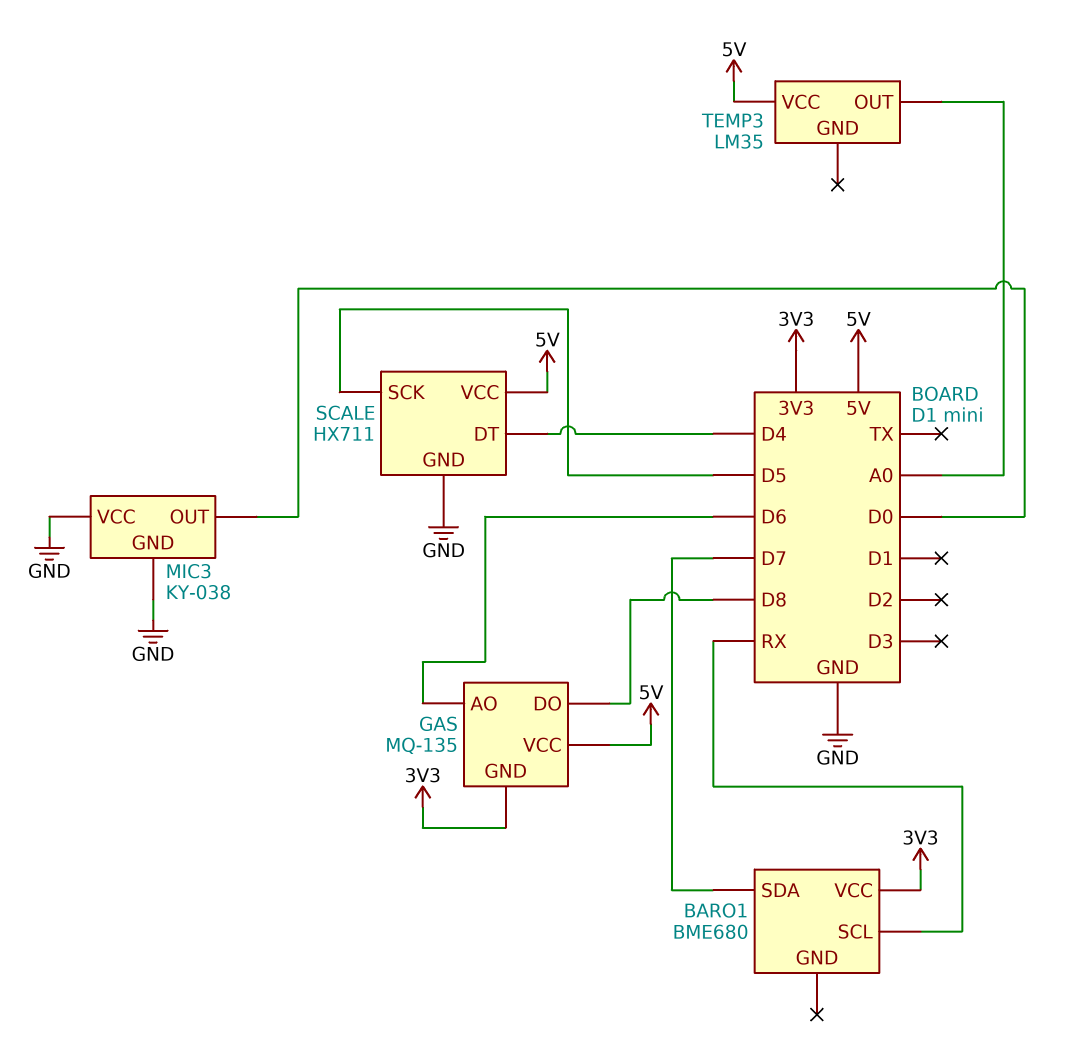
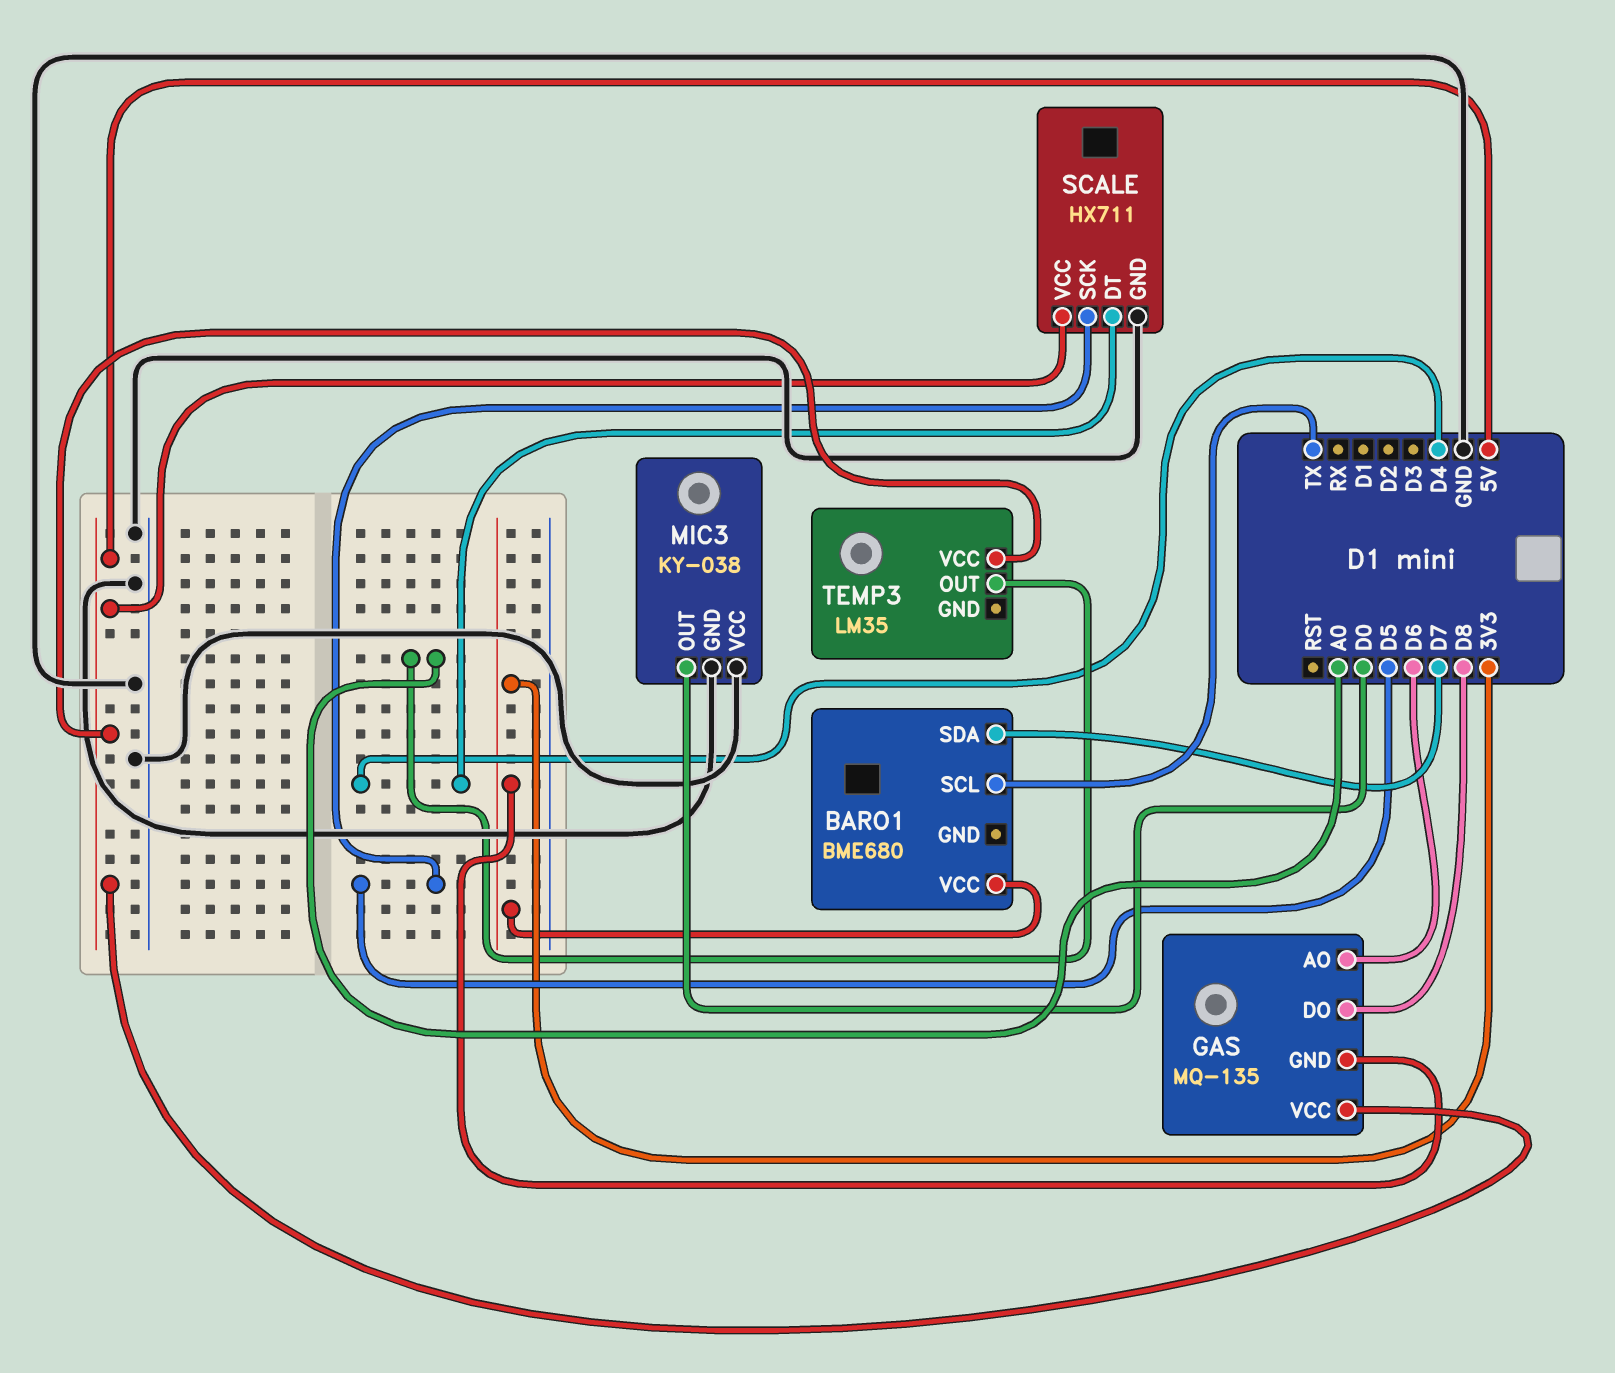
BARO1 pin SCL: RX -> TX

